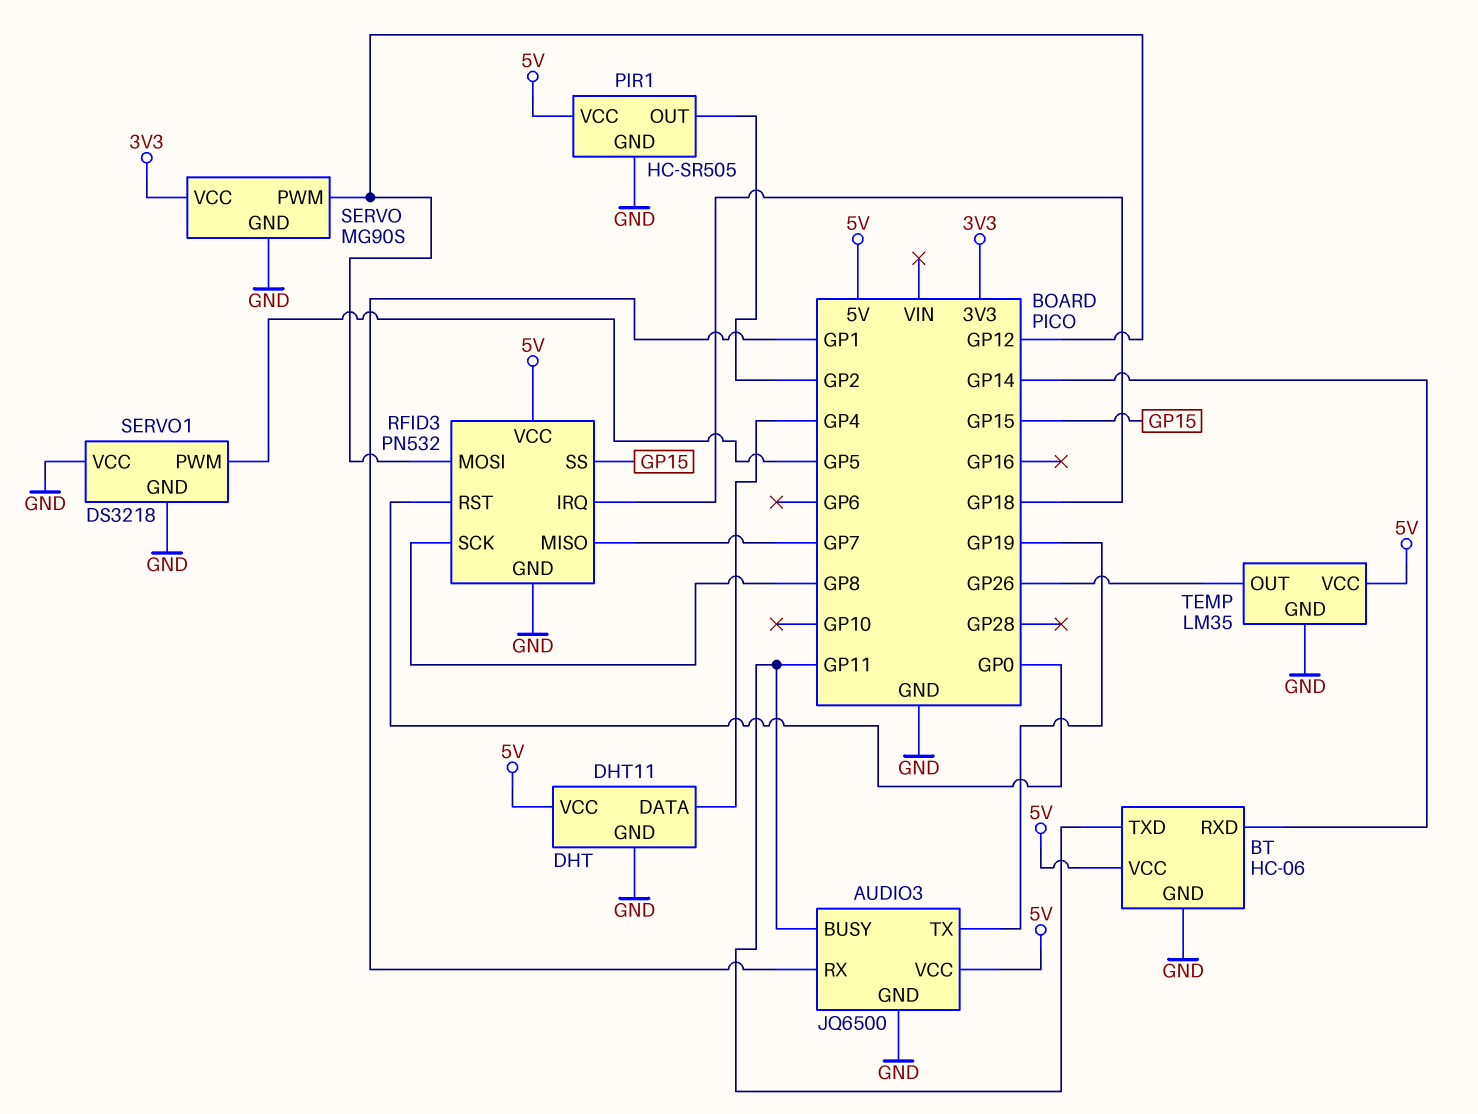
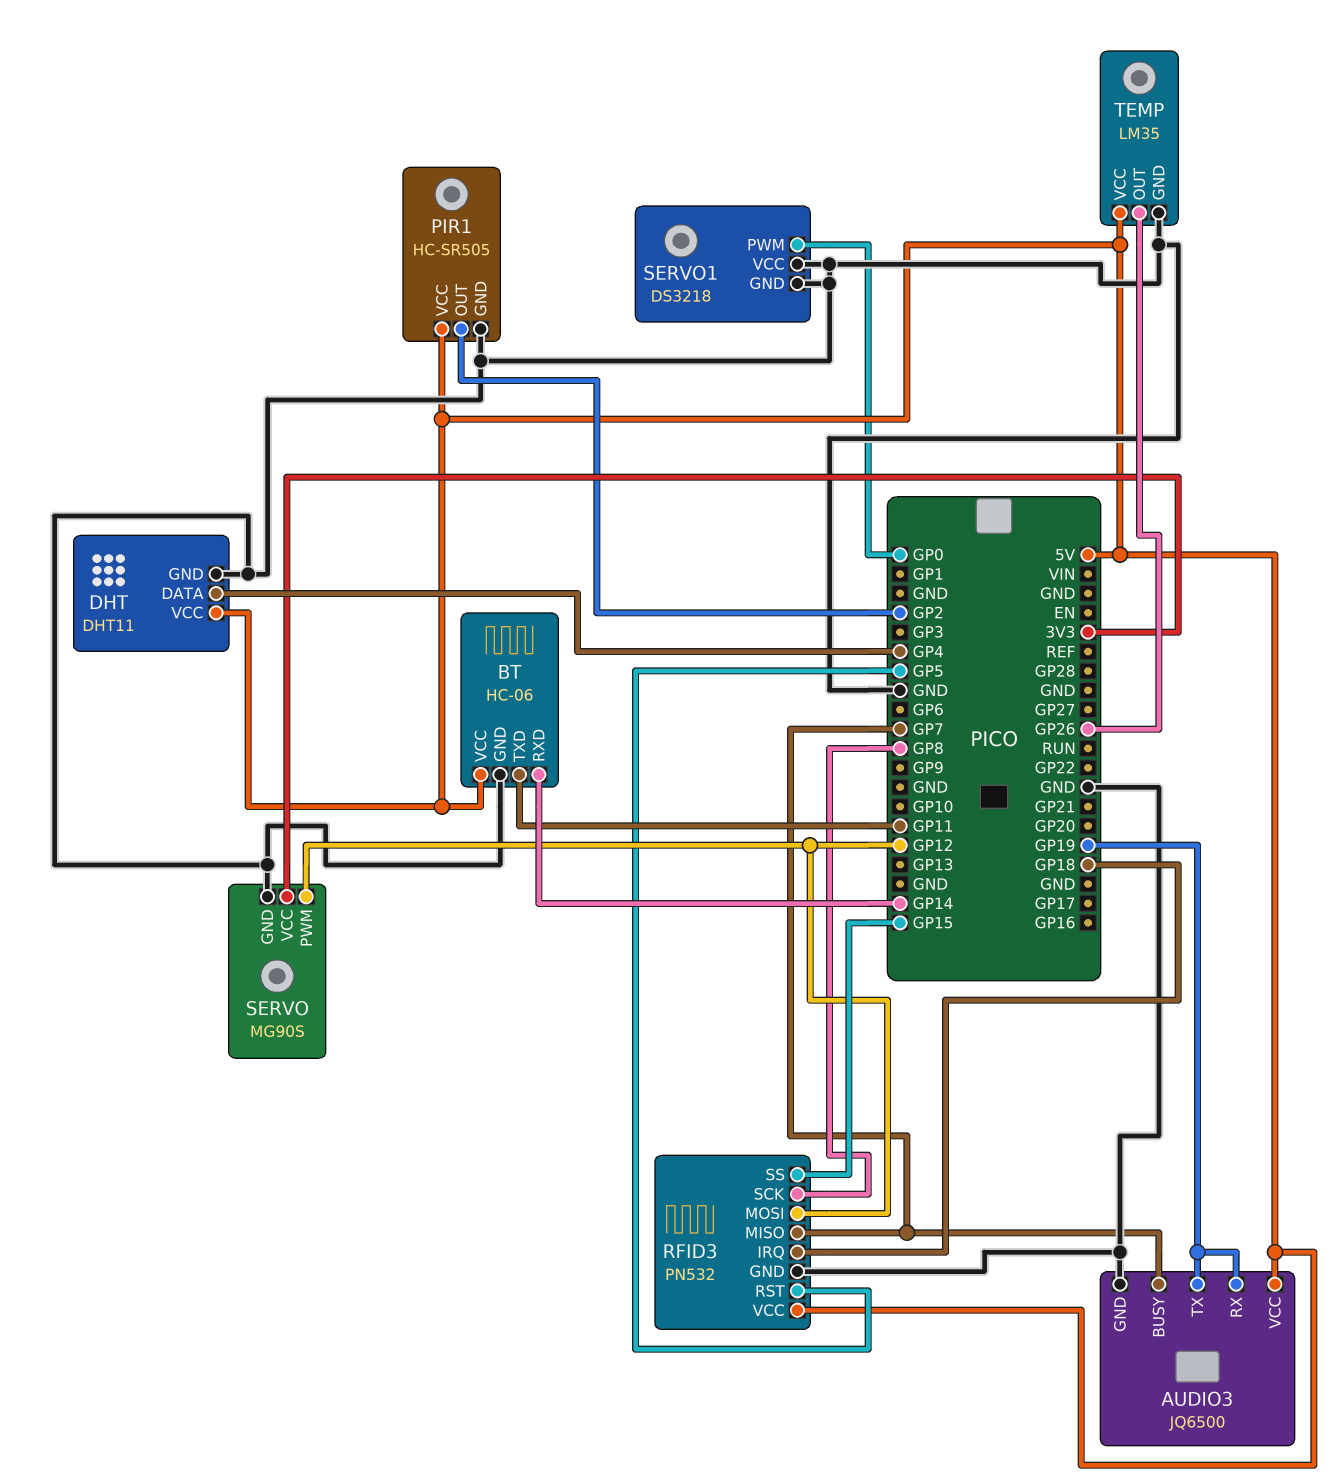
AUDIO3 pin BUSY: GP11 -> GP7
AUDIO3 pin RX: GP1 -> GP19
RFID3 pin RST: GP0 -> GP5
SERVO1 pin PWM: GP5 -> GP0

